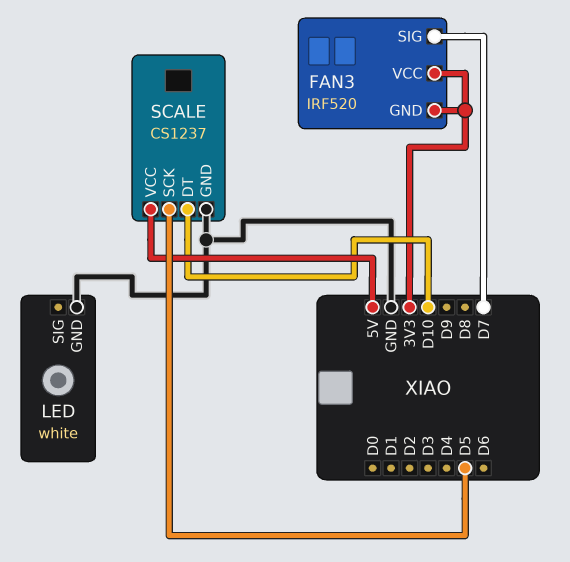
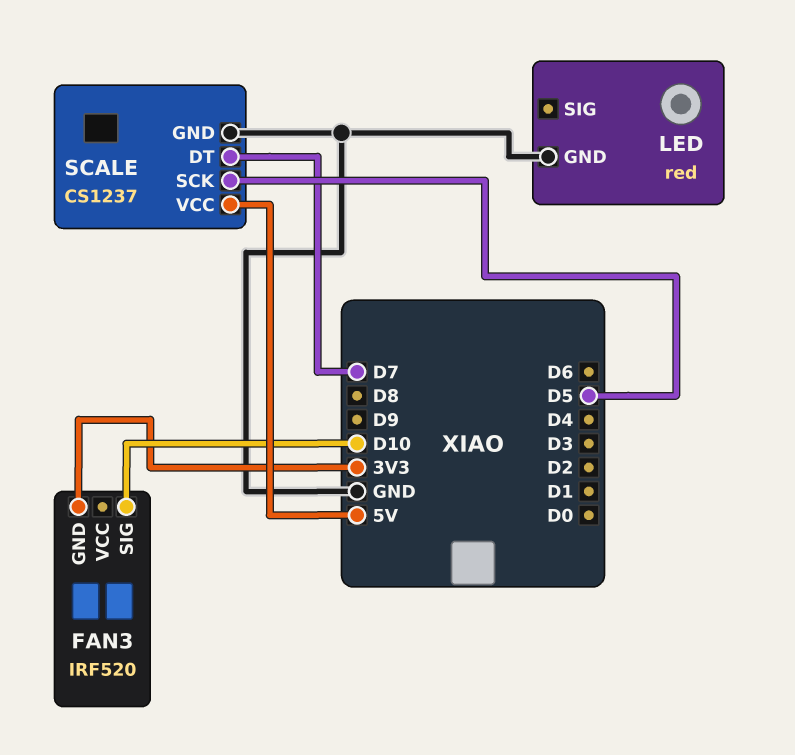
FAN3 pin SIG: D7 -> D10
FAN3 pin VCC: 3V3 -> none
LED: white -> red
SCALE pin DT: D10 -> D7

